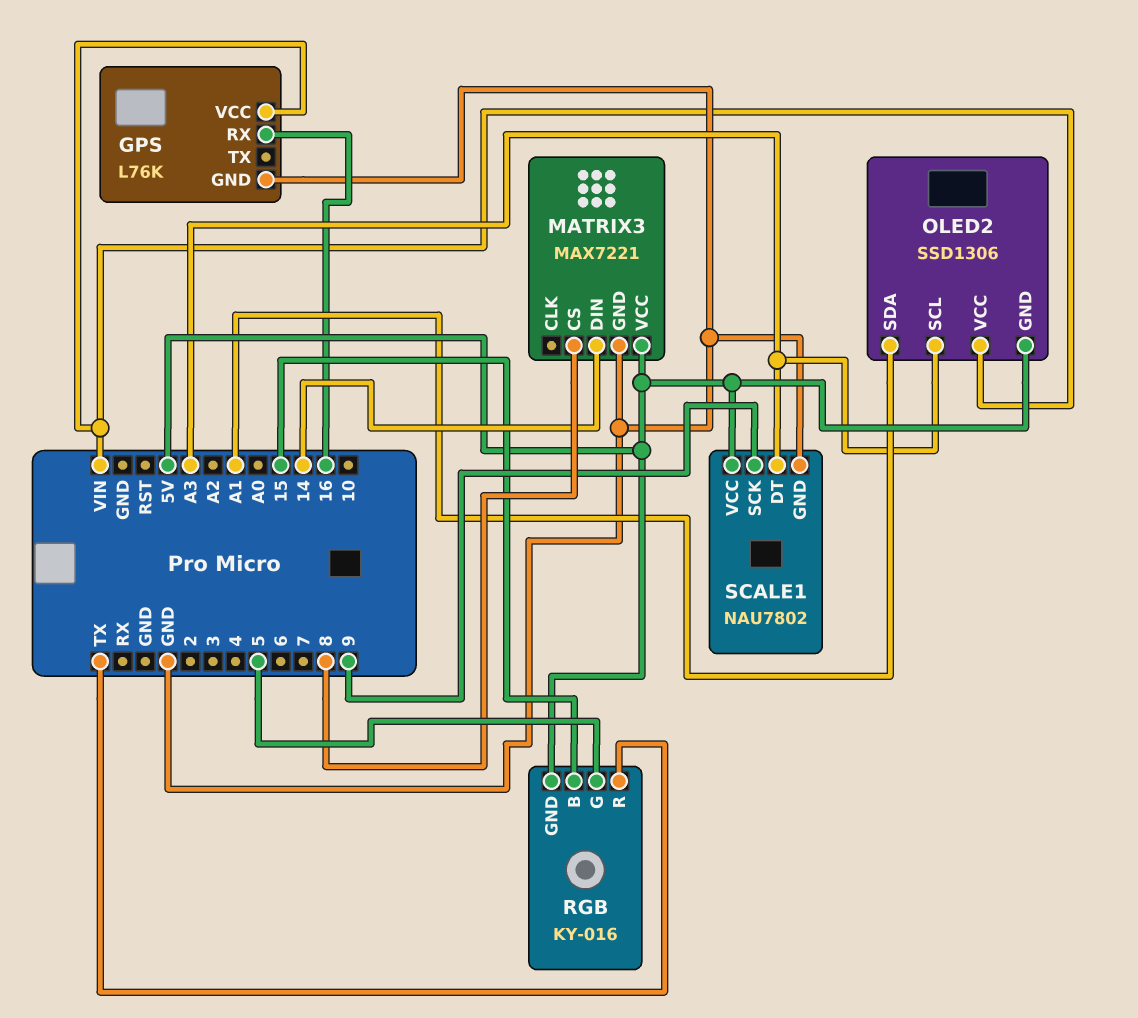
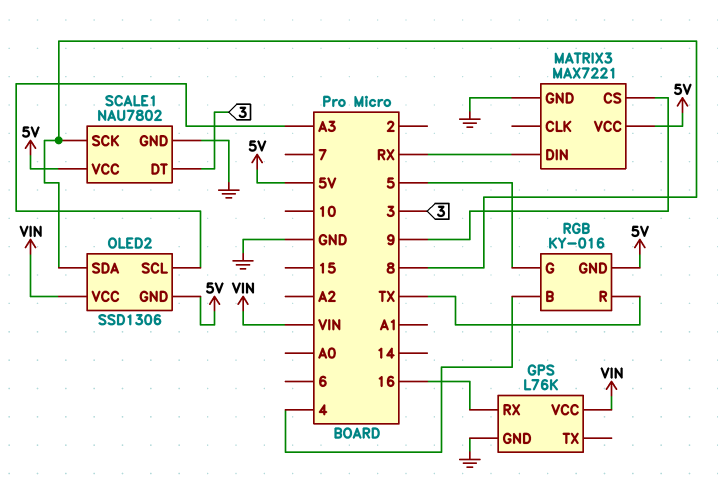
MATRIX3 pin CS: 8 -> 9
MATRIX3 pin DIN: 14 -> RX
OLED2 pin SDA: A1 -> 8
RGB pin B: 15 -> 4
SCALE1 pin DT: A3 -> 3
SCALE1 pin SCK: 9 -> 8

